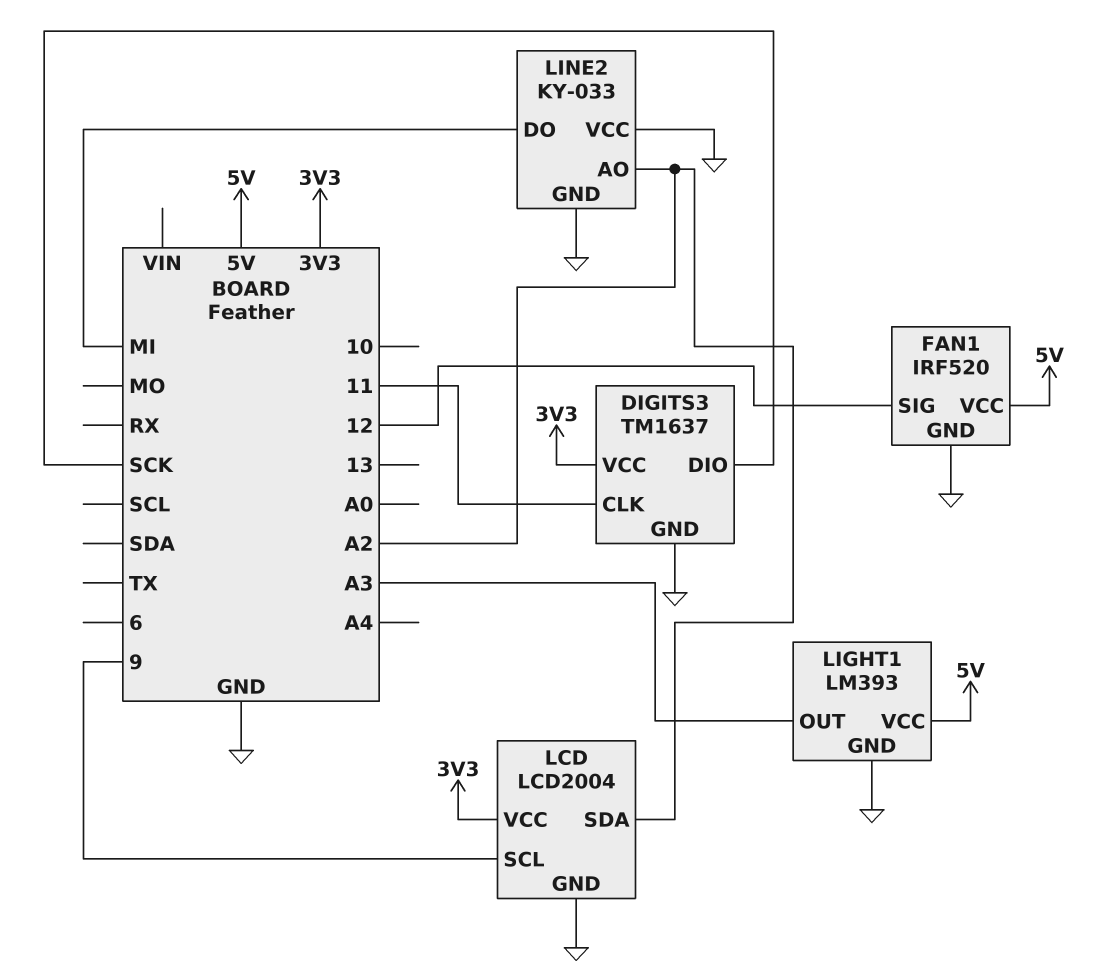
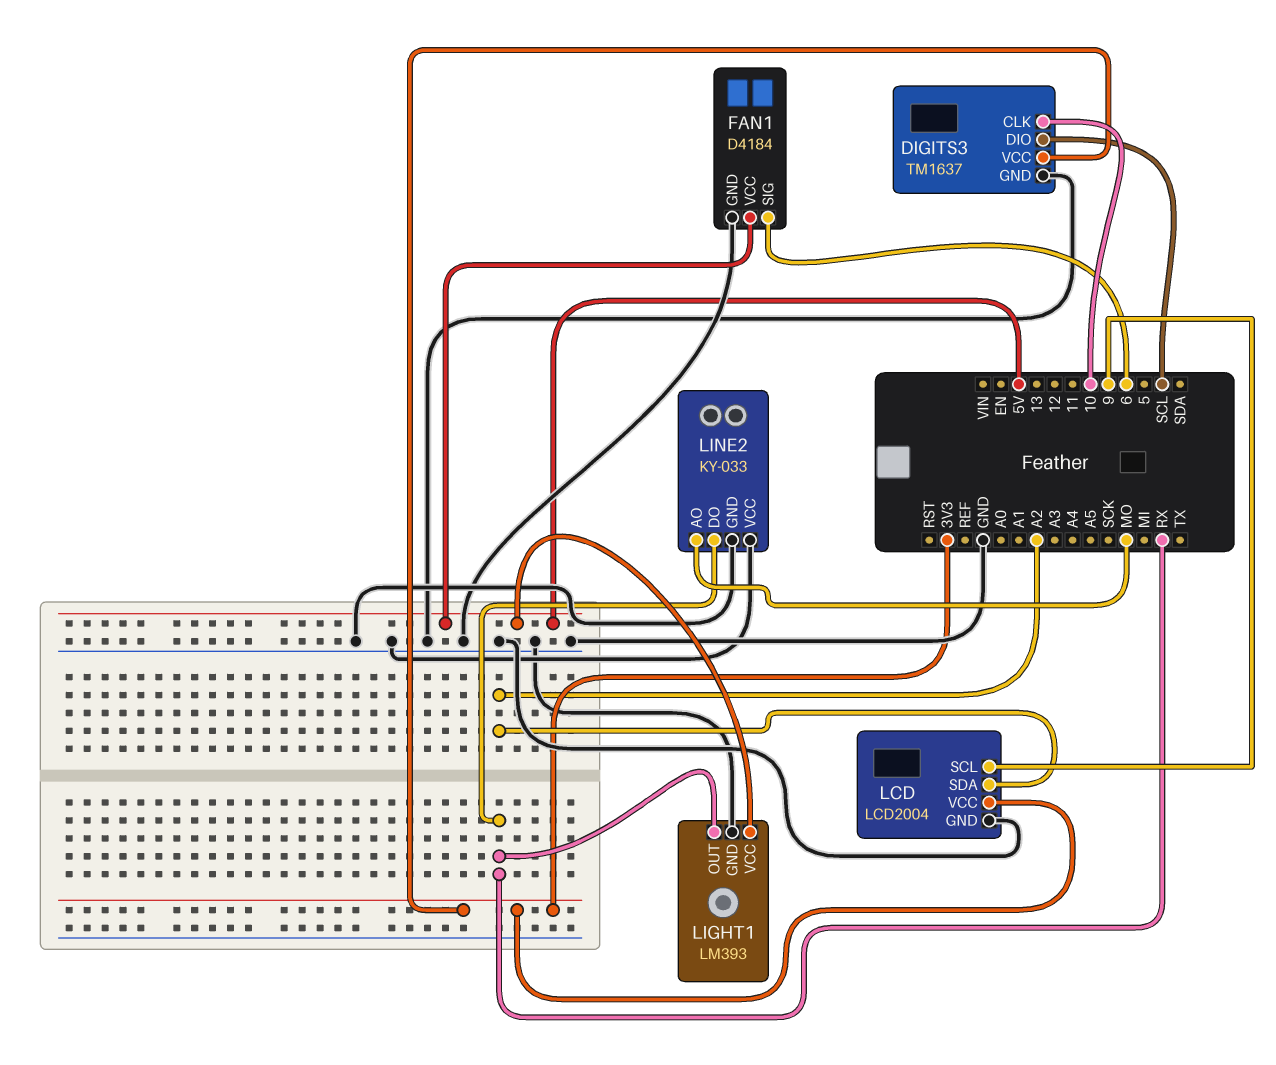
DIGITS3 pin CLK: 11 -> 10
DIGITS3 pin DIO: SCK -> SCL
FAN1: IRF520 -> D4184
FAN1 pin SIG: 12 -> 6
LIGHT1 pin OUT: A3 -> RX
LINE2 pin AO: A2 -> MO
LINE2 pin DO: MI -> RX

